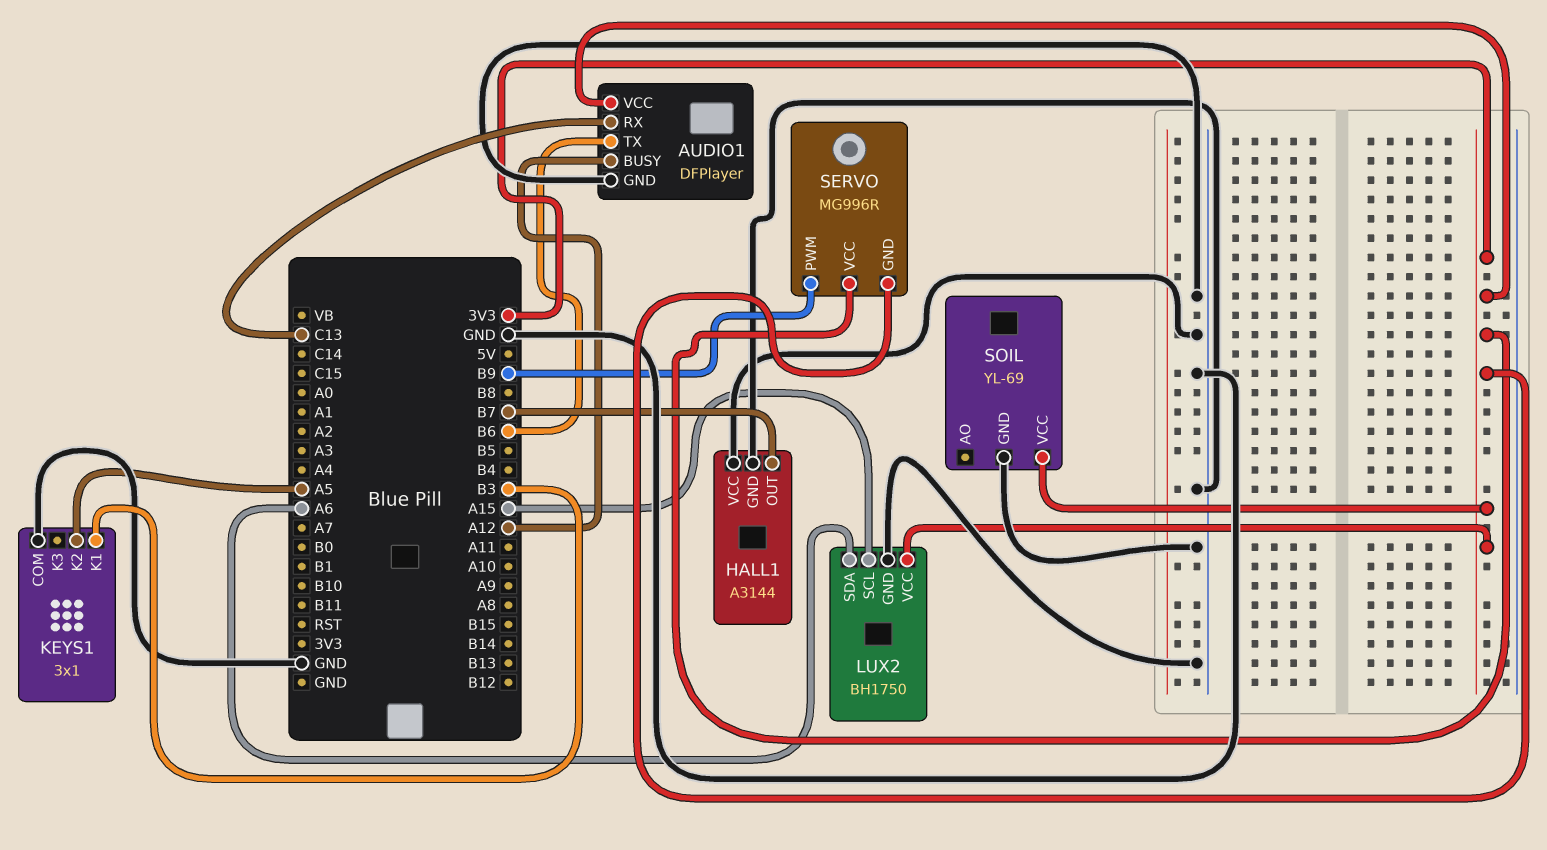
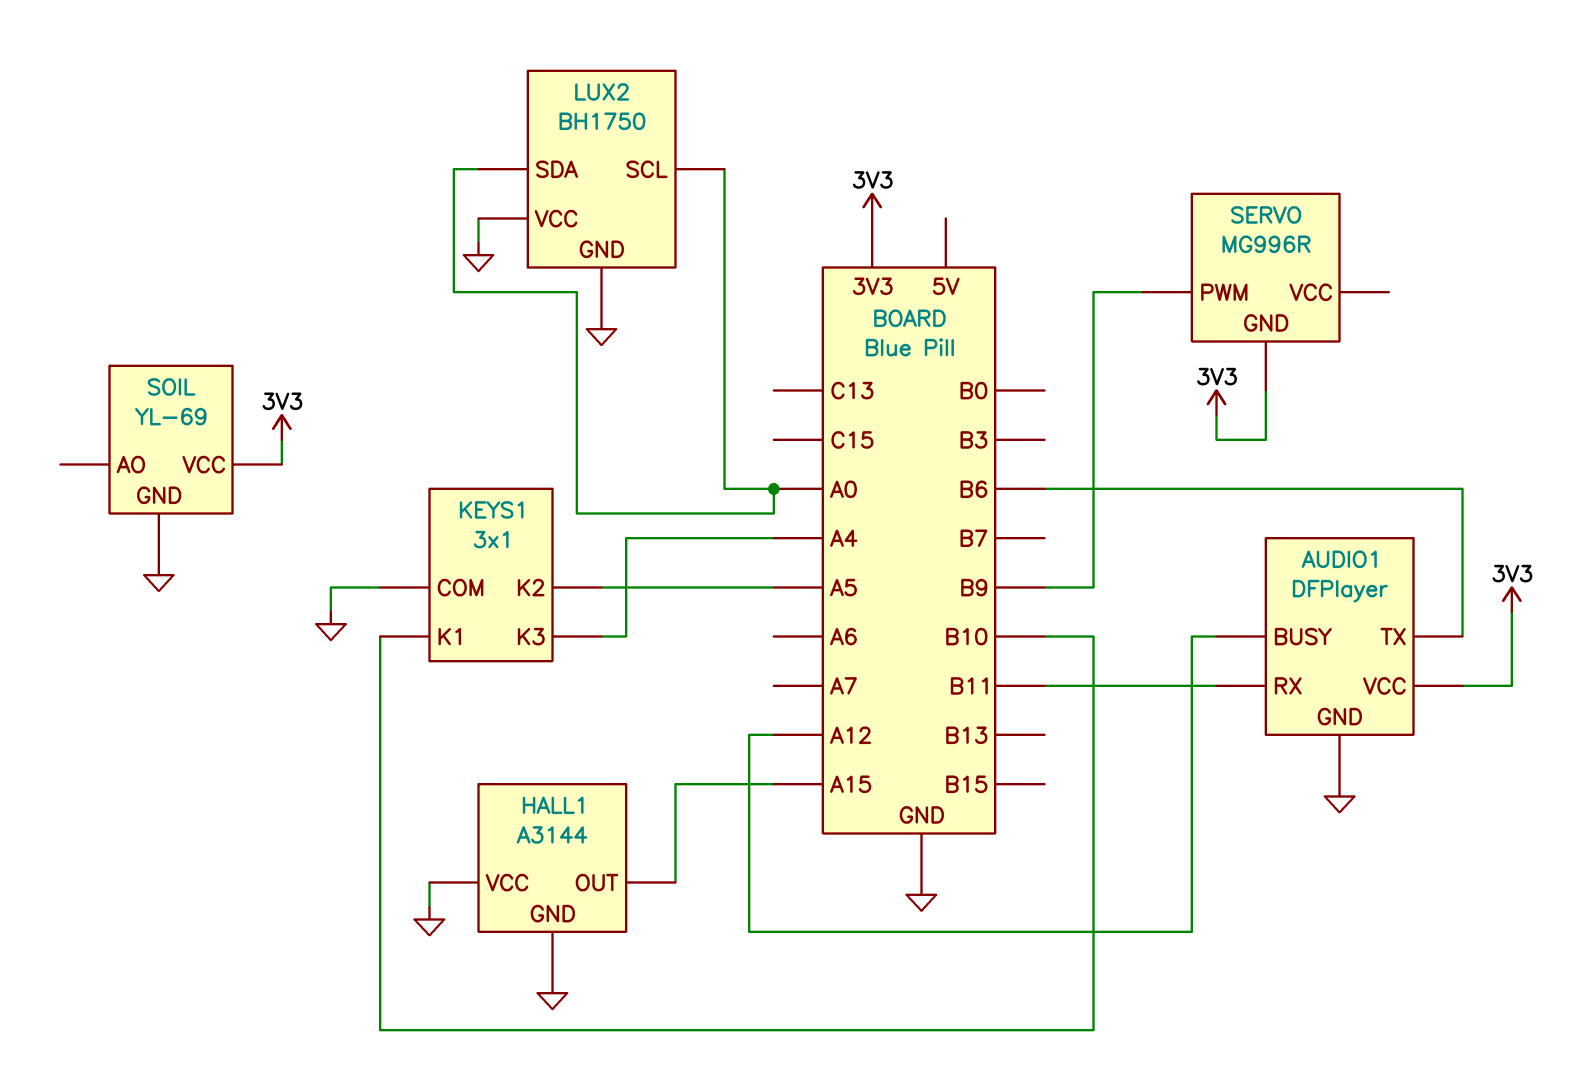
AUDIO1 pin RX: C13 -> B11
HALL1 pin OUT: B7 -> A15
KEYS1 pin K1: B3 -> B10
KEYS1 pin K3: none -> A4
LUX2 pin SCL: A15 -> A0
LUX2 pin SDA: A6 -> A0
LUX2 pin VCC: 3V3 -> GND
SERVO pin VCC: 3V3 -> none

